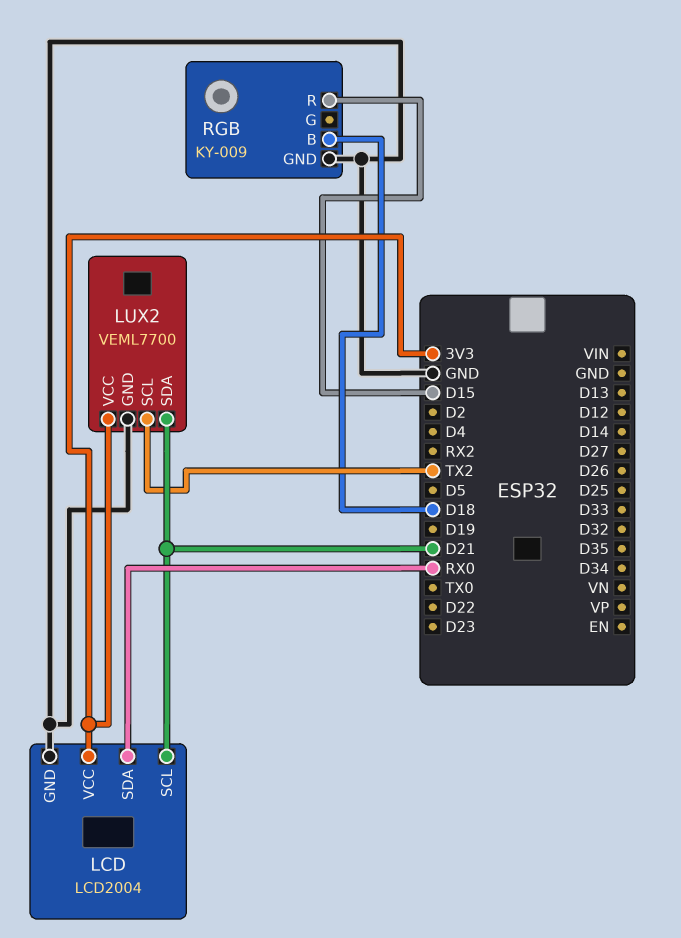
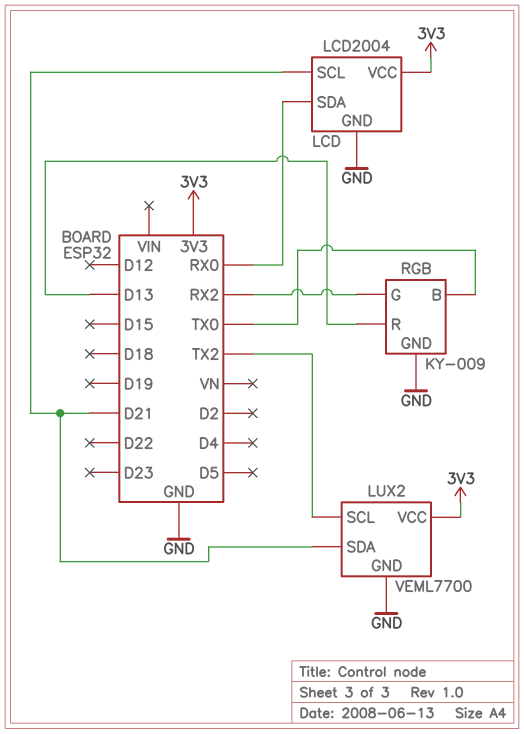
RGB pin B: D18 -> TX0
RGB pin G: none -> RX2
RGB pin R: D15 -> D13

